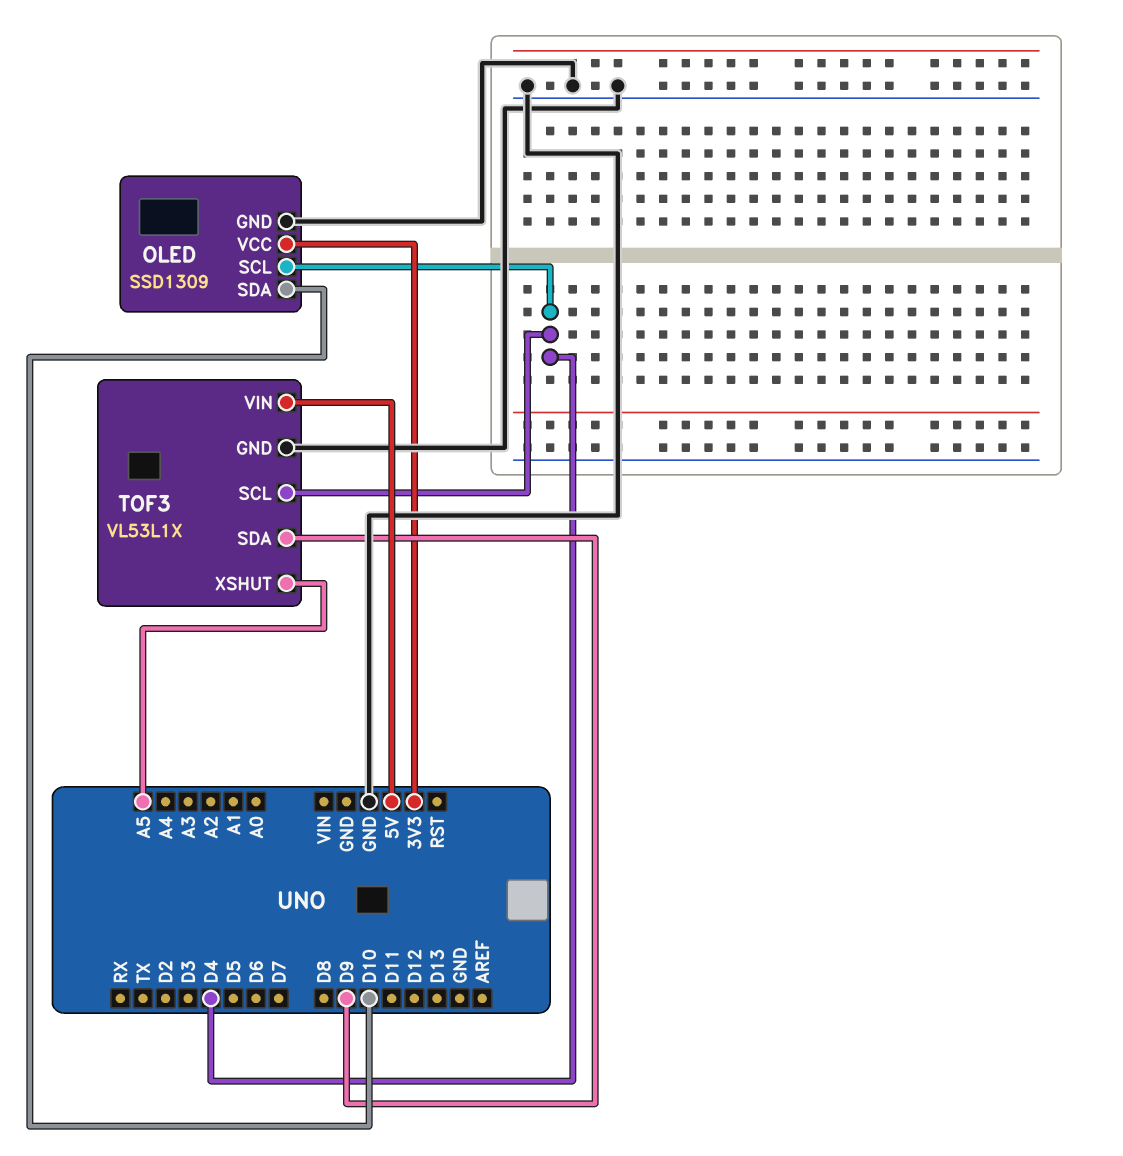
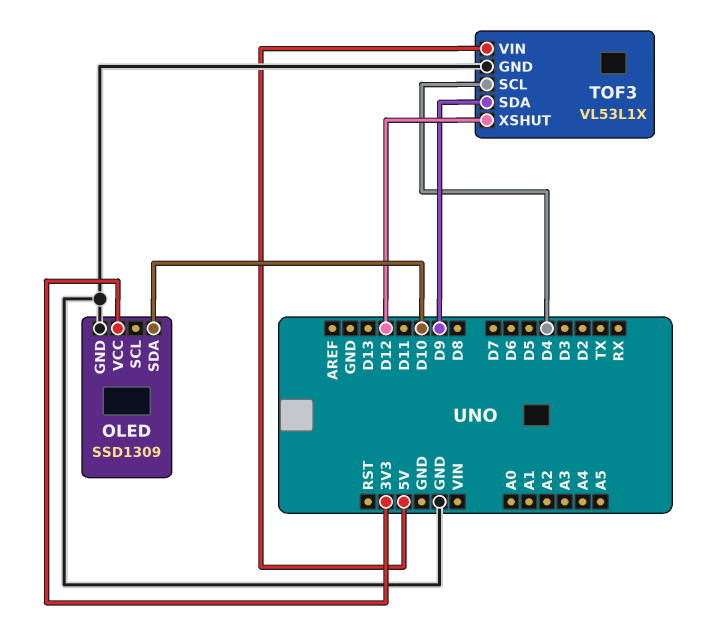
OLED pin SCL: D4 -> none
TOF3 pin XSHUT: A5 -> D12

